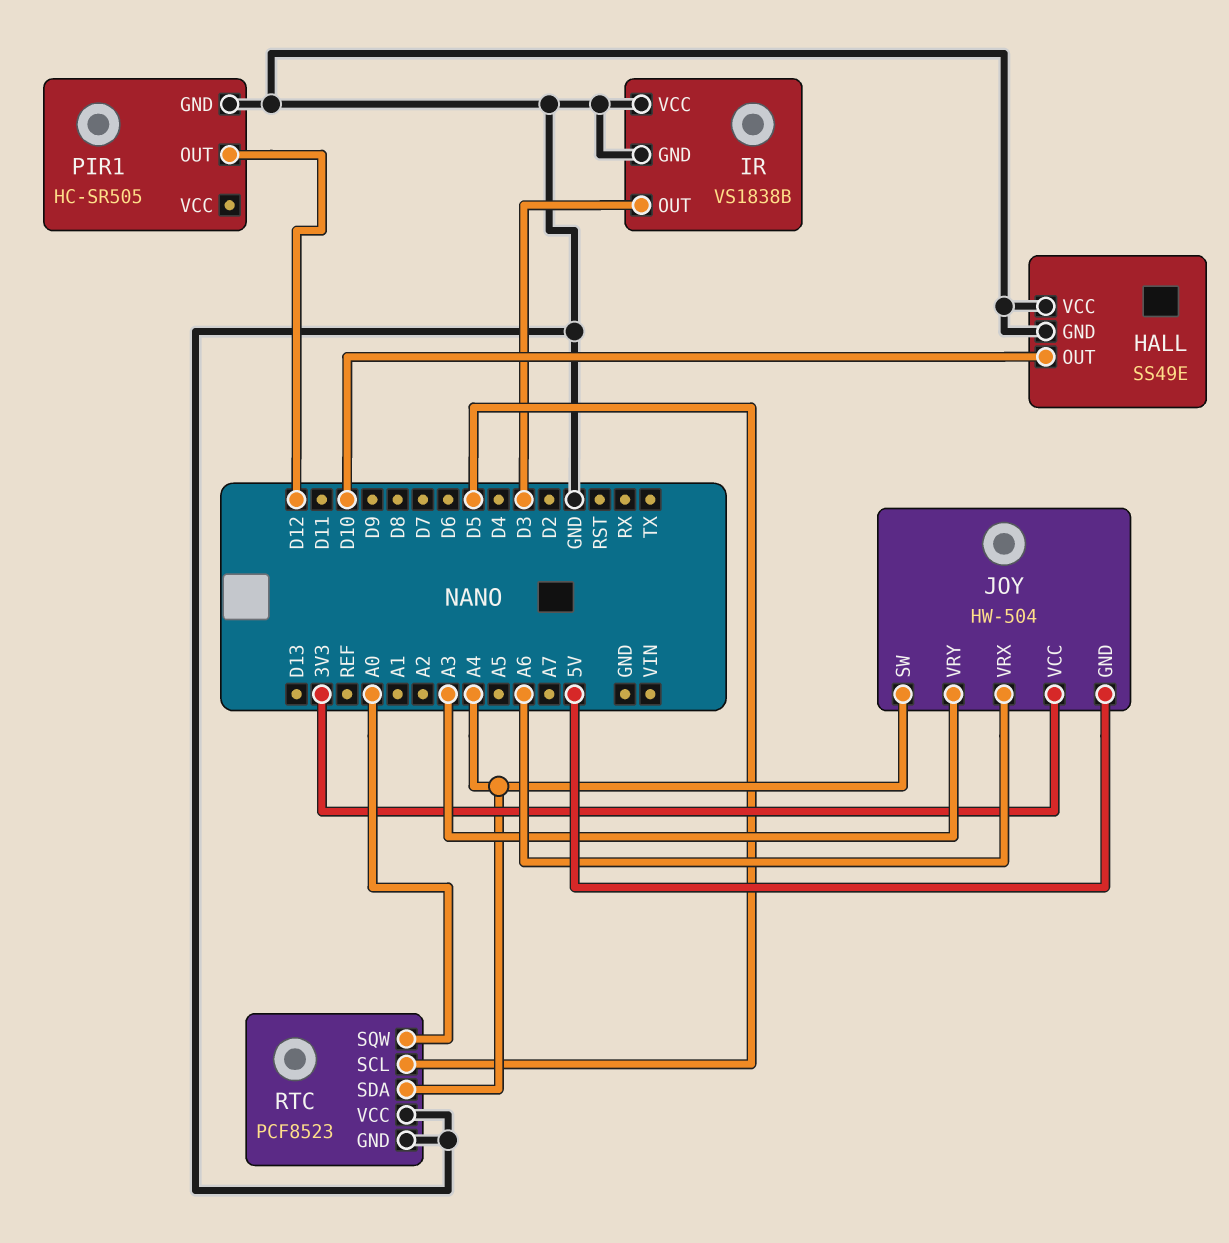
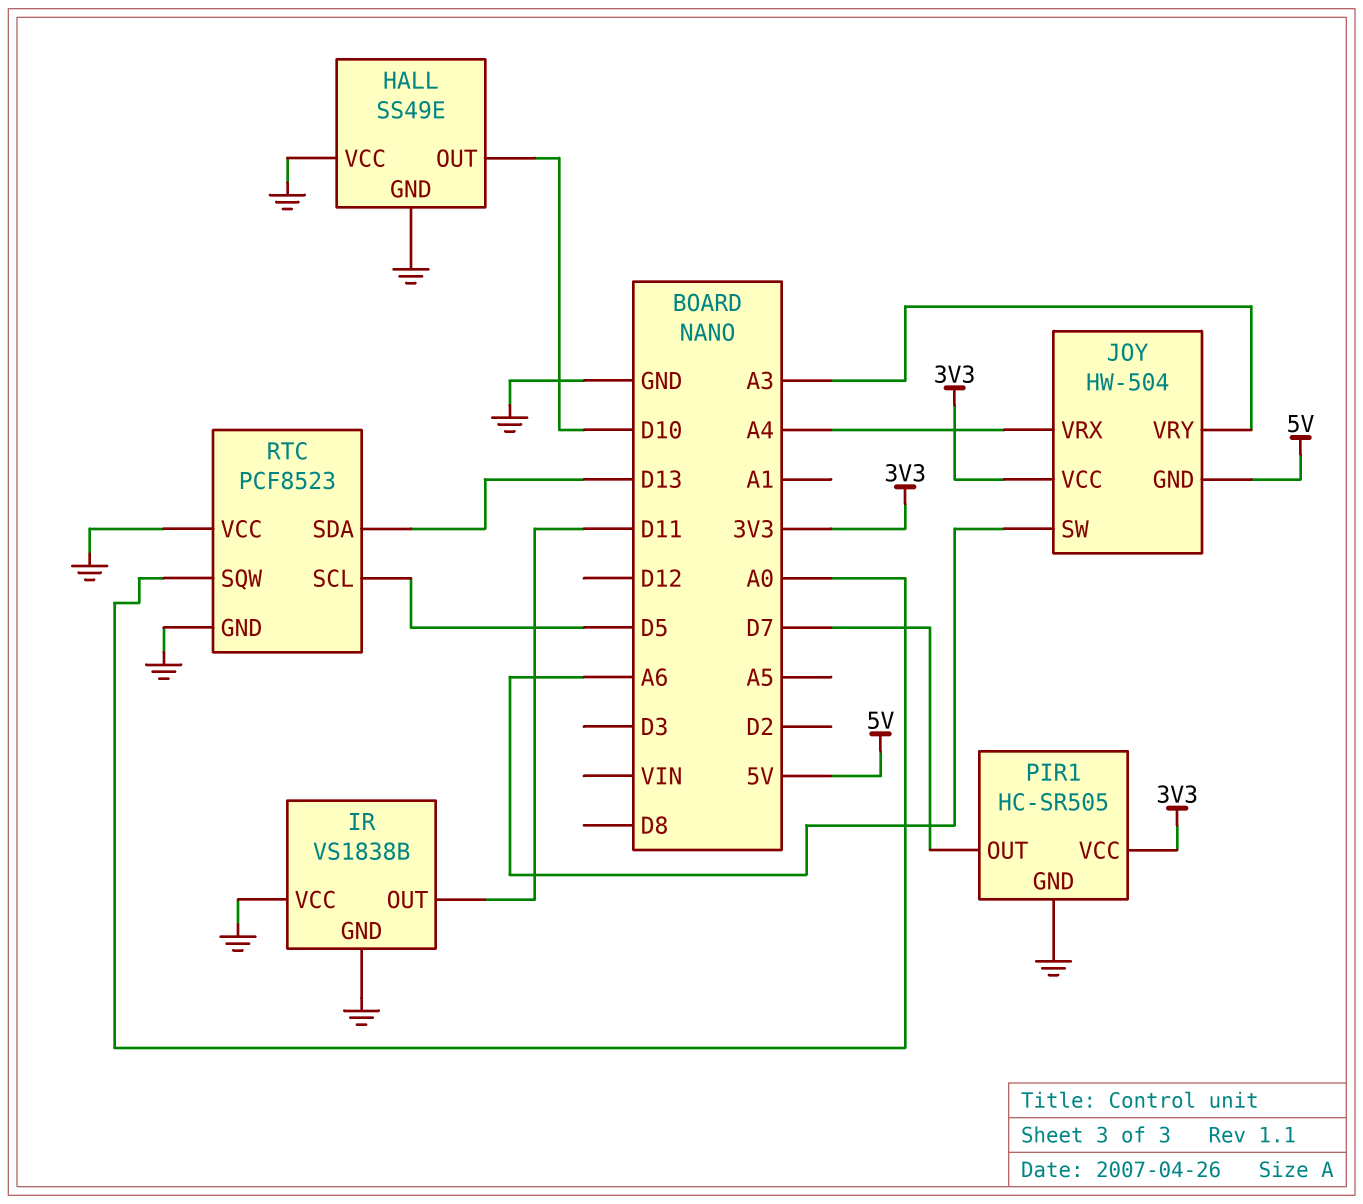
IR pin OUT: D3 -> D11
JOY pin SW: A4 -> A6
JOY pin VRX: A6 -> A4
PIR1 pin OUT: D12 -> D7
PIR1 pin VCC: none -> 3V3
RTC pin SDA: A4 -> D13

